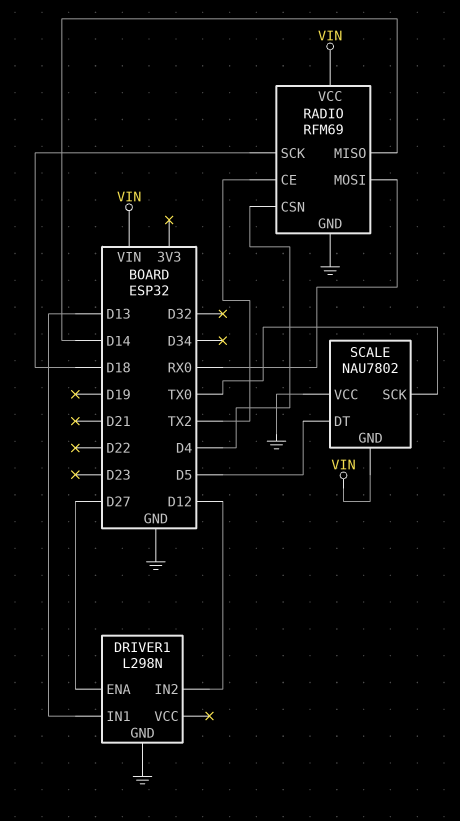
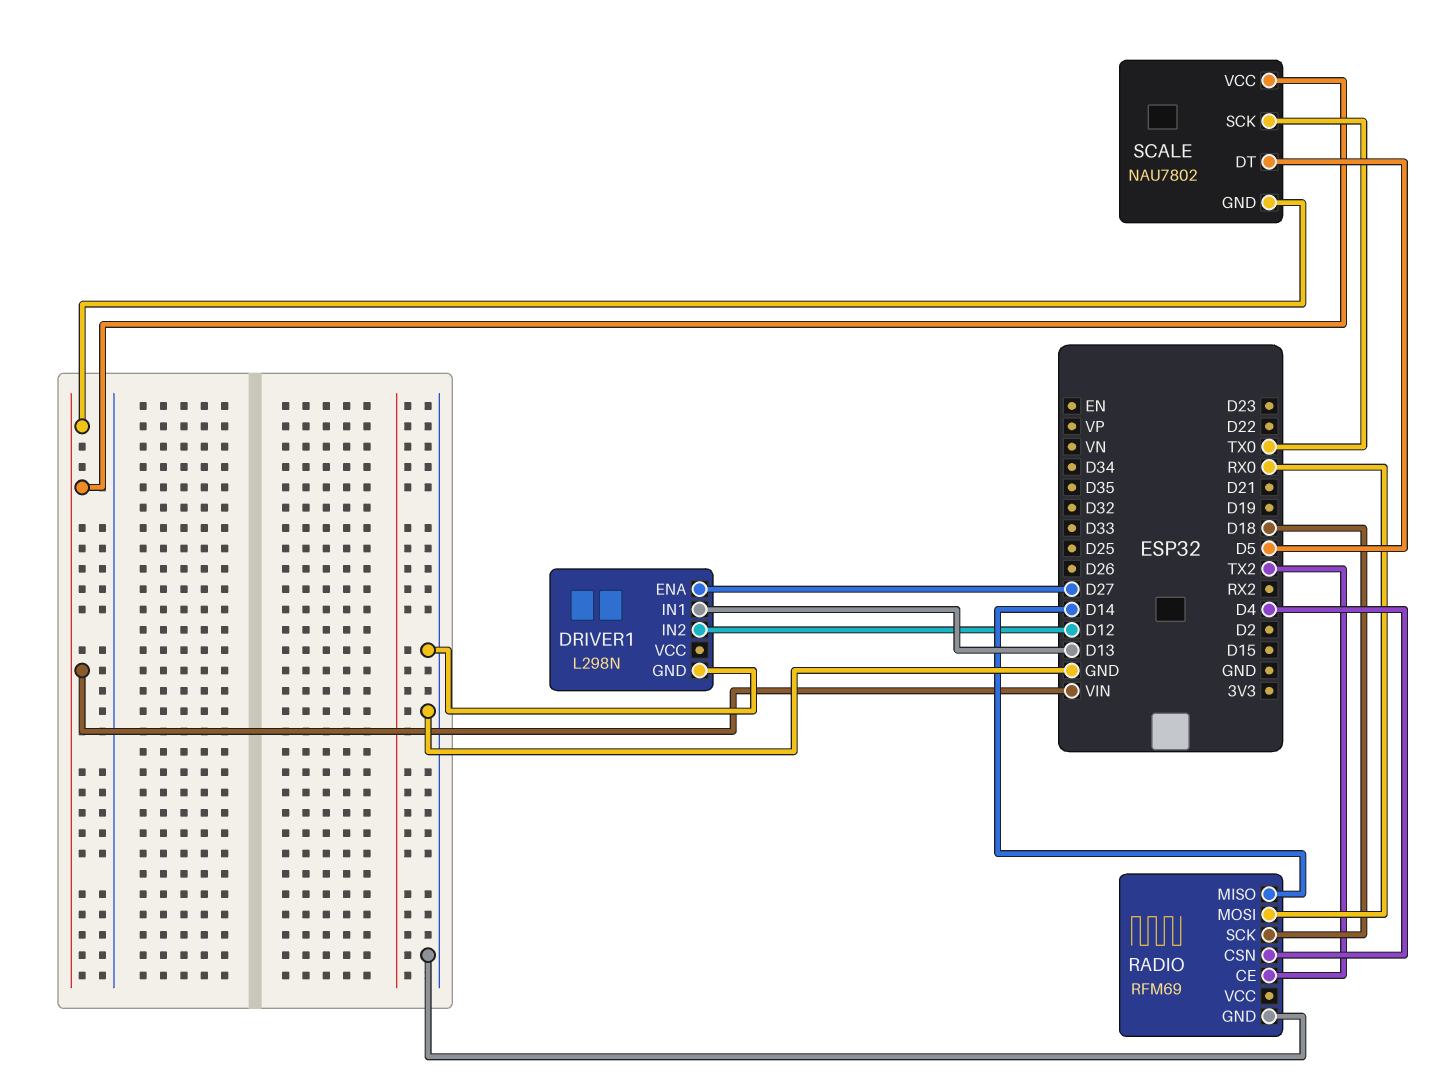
RADIO pin VCC: VIN -> none
SCALE pin VCC: GND -> VIN

